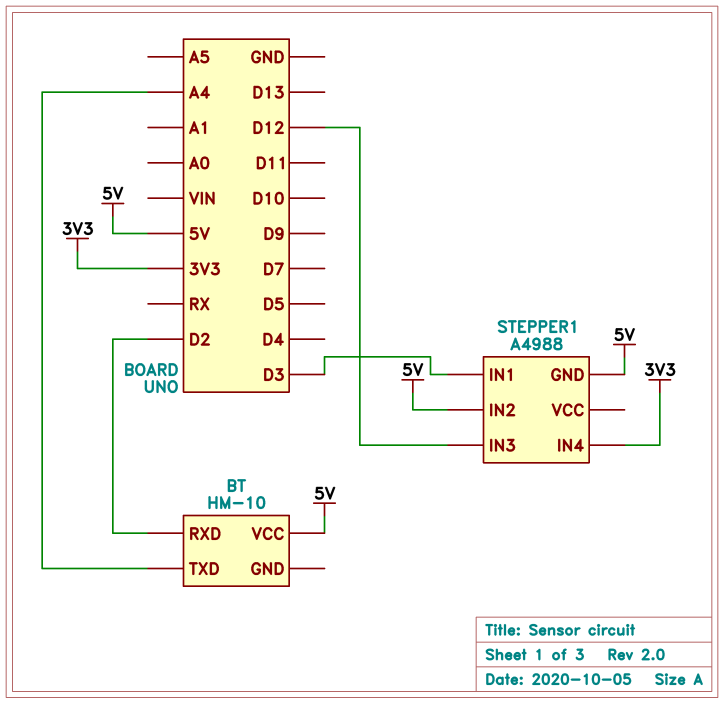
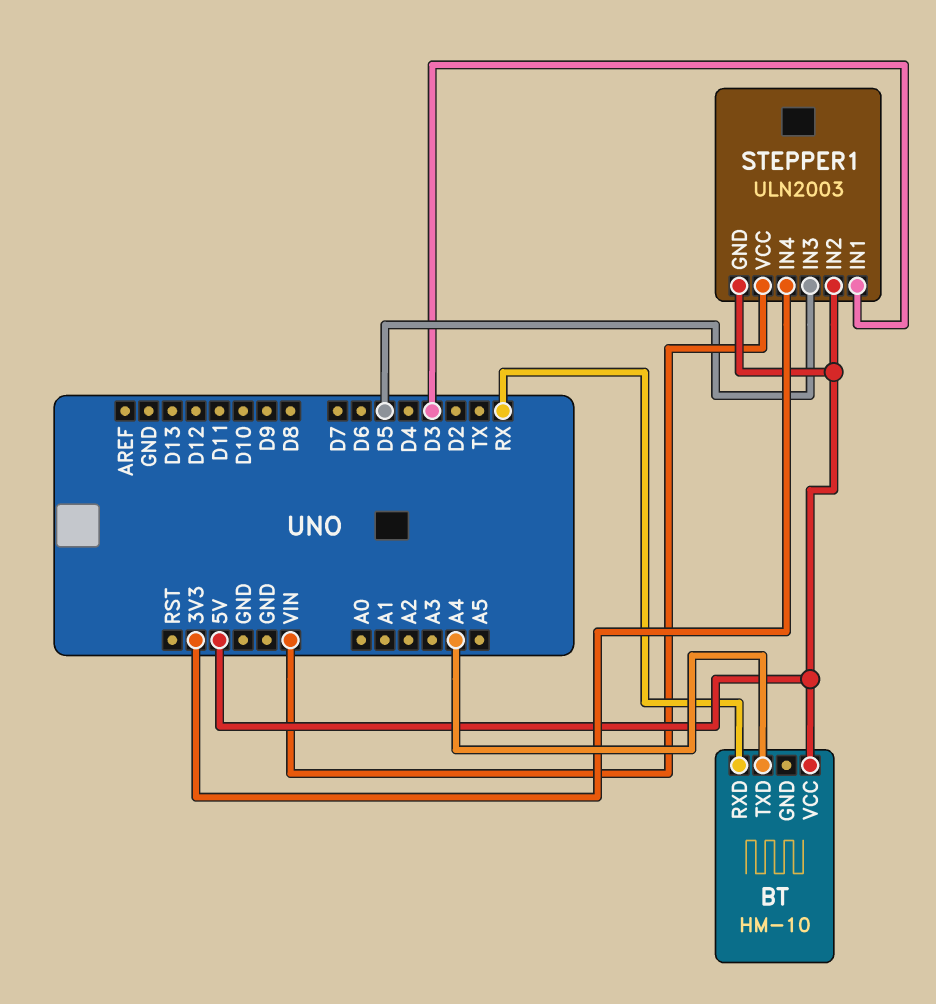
BT pin RXD: D2 -> RX
STEPPER1: A4988 -> ULN2003
STEPPER1 pin IN3: D12 -> D5
STEPPER1 pin VCC: none -> VIN

